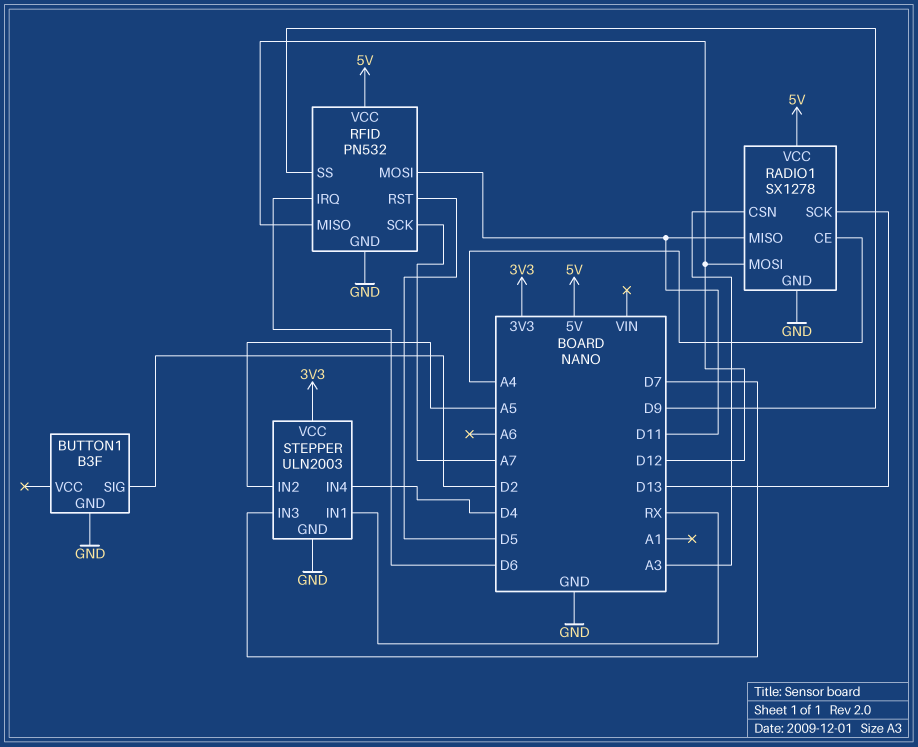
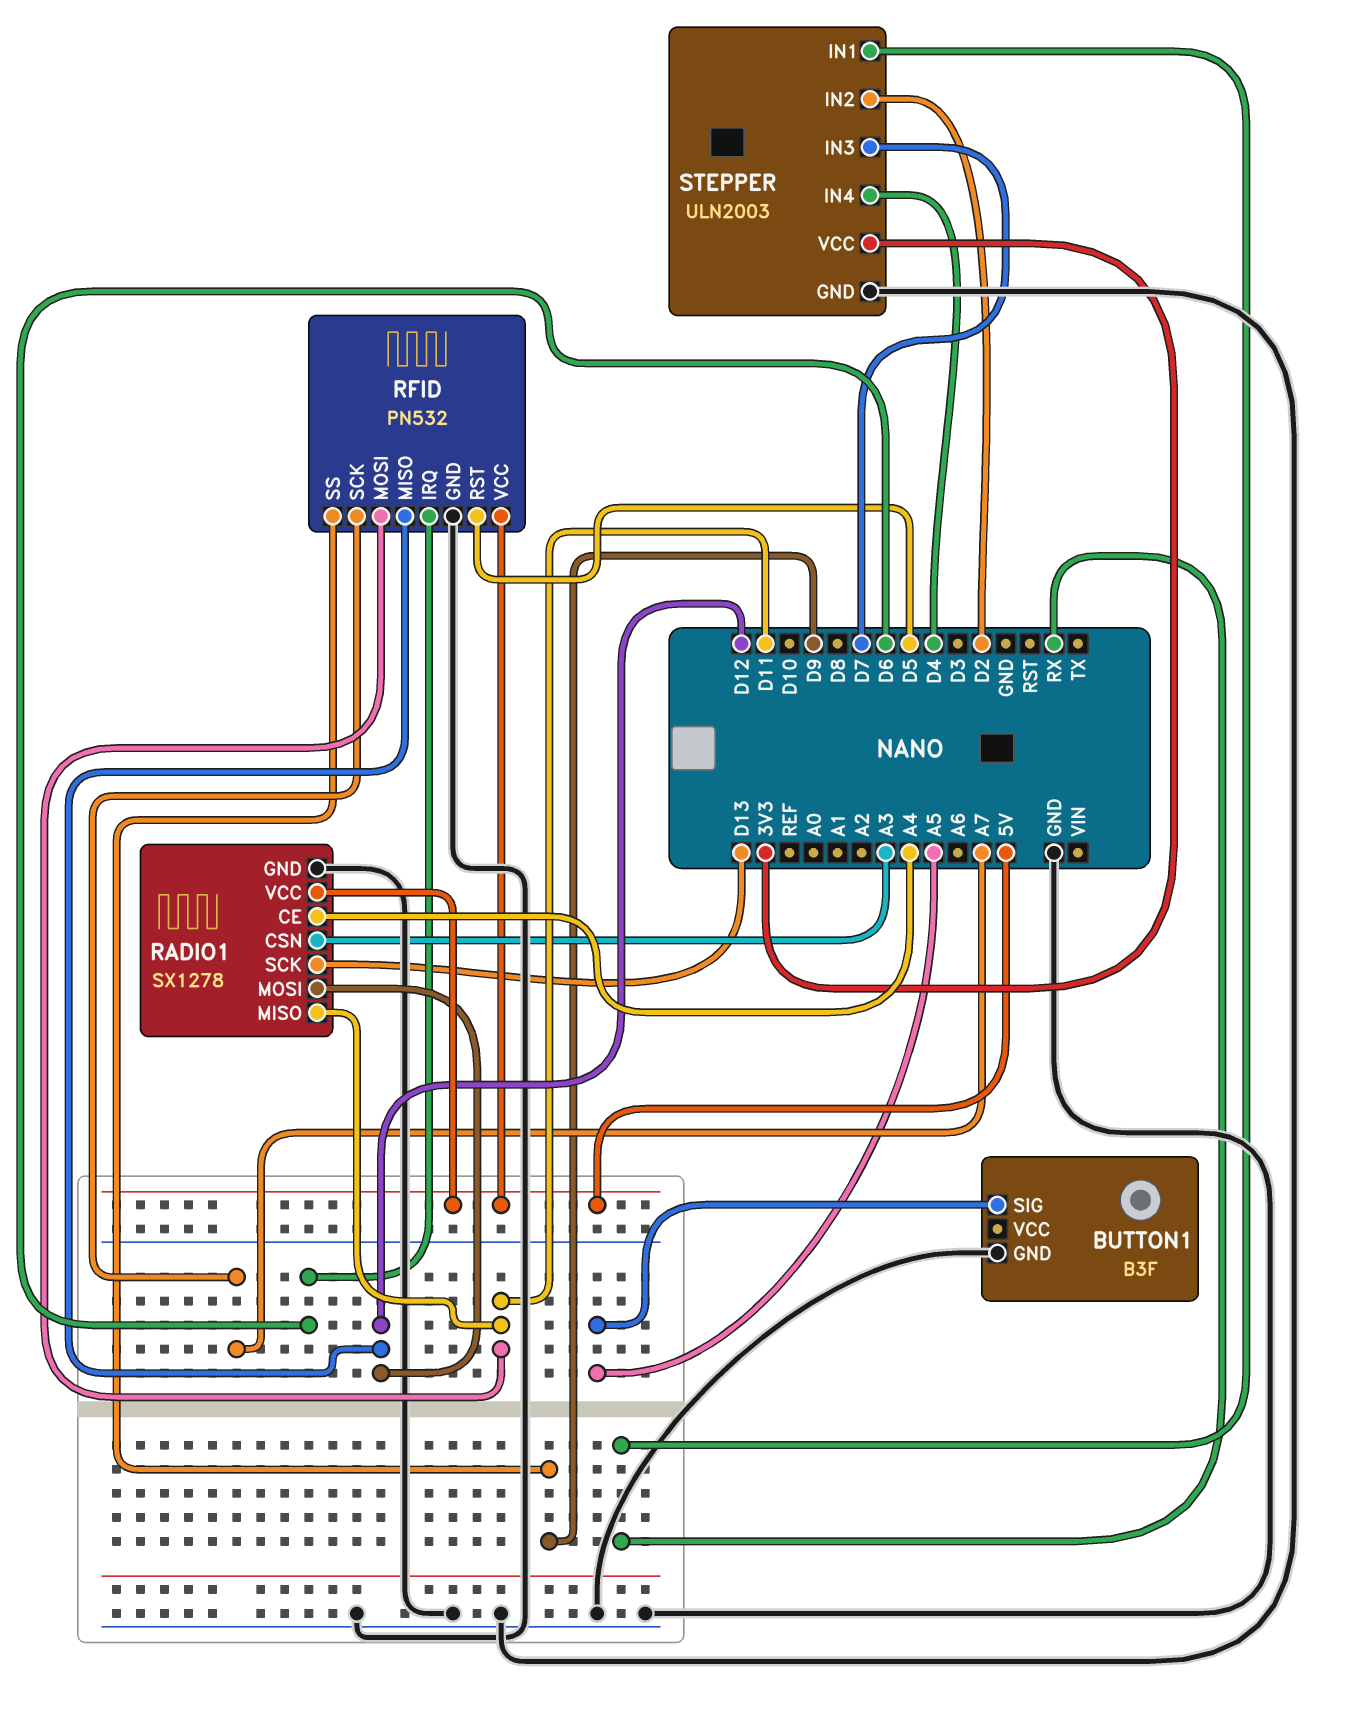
BUTTON1 pin SIG: D2 -> A5
STEPPER pin IN2: A5 -> D2

